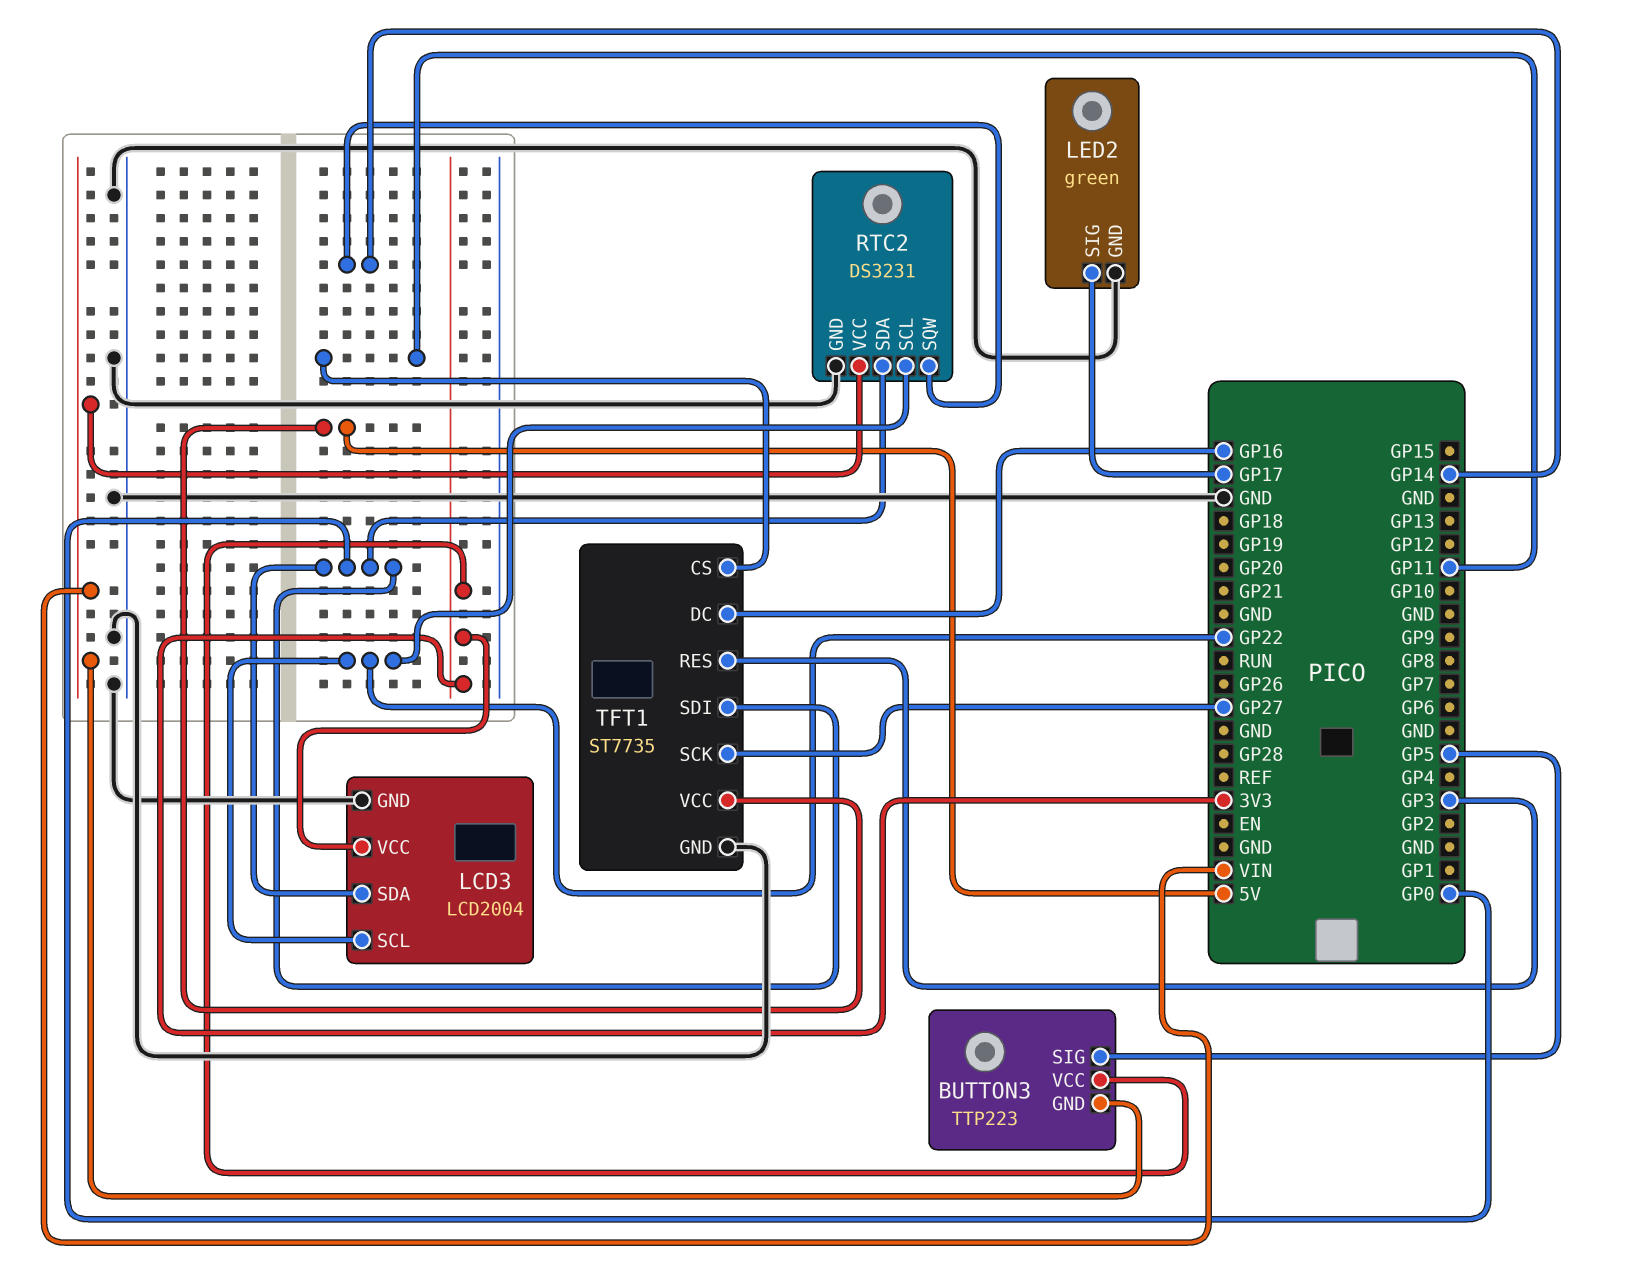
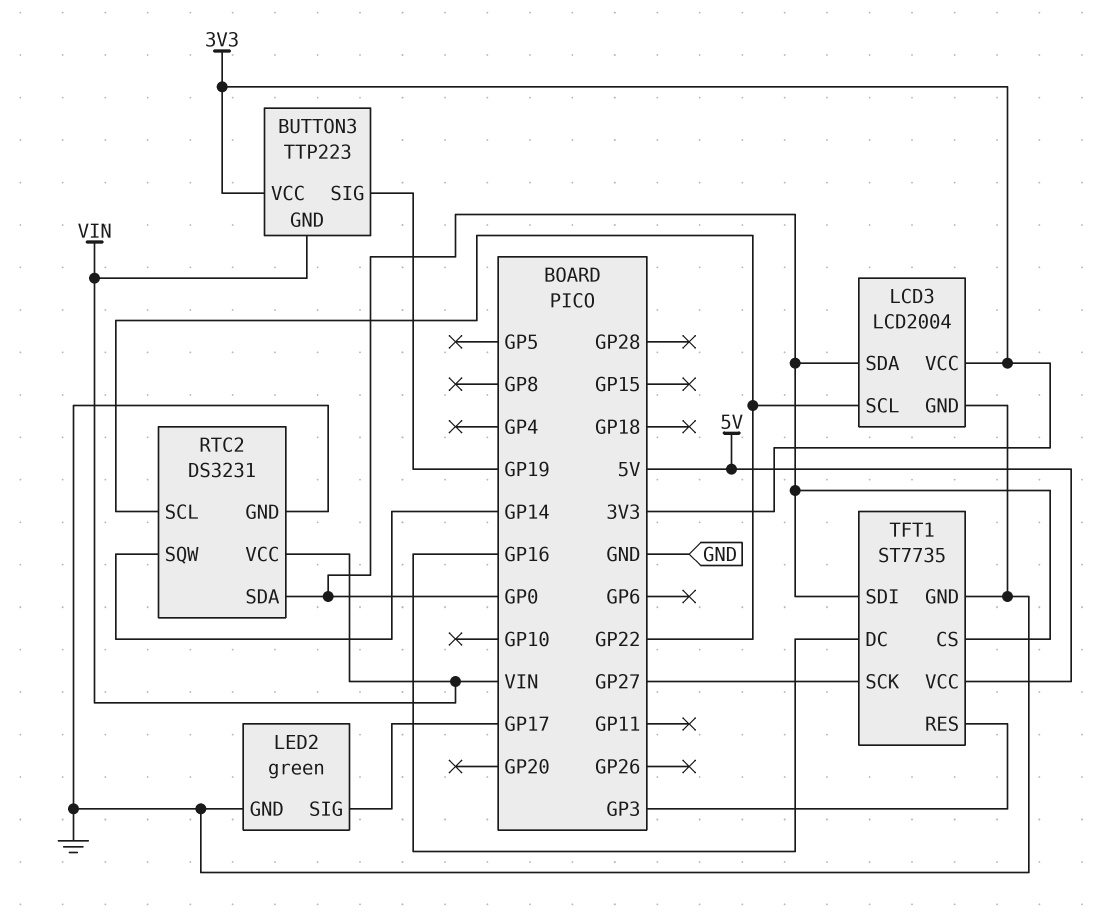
BUTTON3 pin SIG: GP5 -> GP19
TFT1 pin CS: GP11 -> GP0

